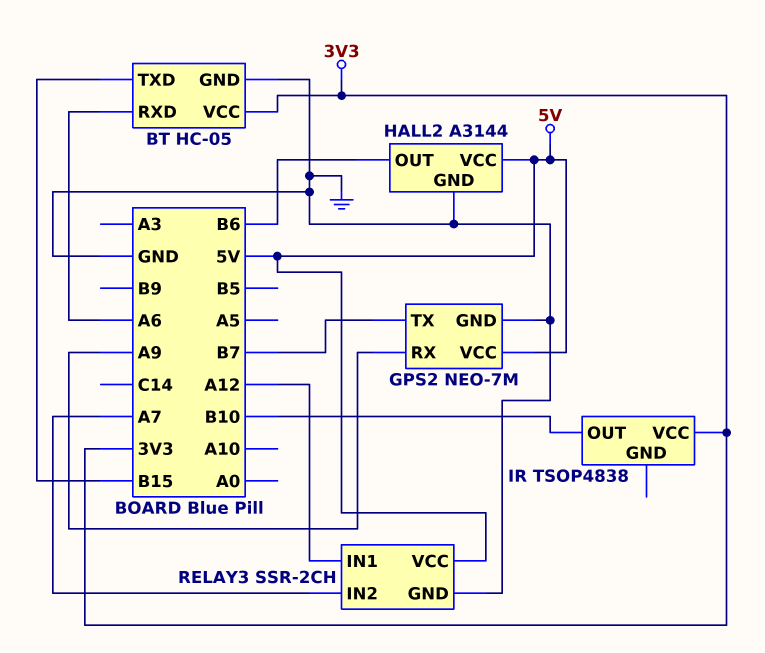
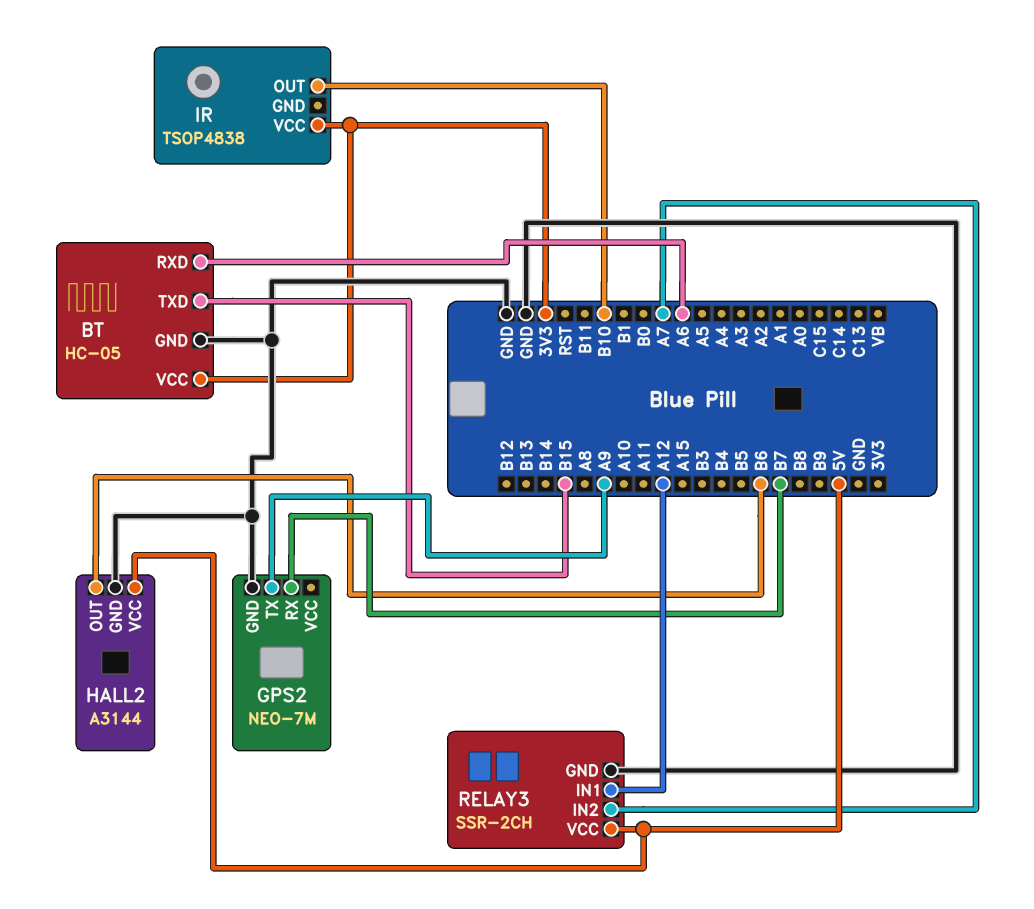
GPS2 pin RX: A9 -> B7
GPS2 pin TX: B7 -> A9
GPS2 pin VCC: 5V -> none

